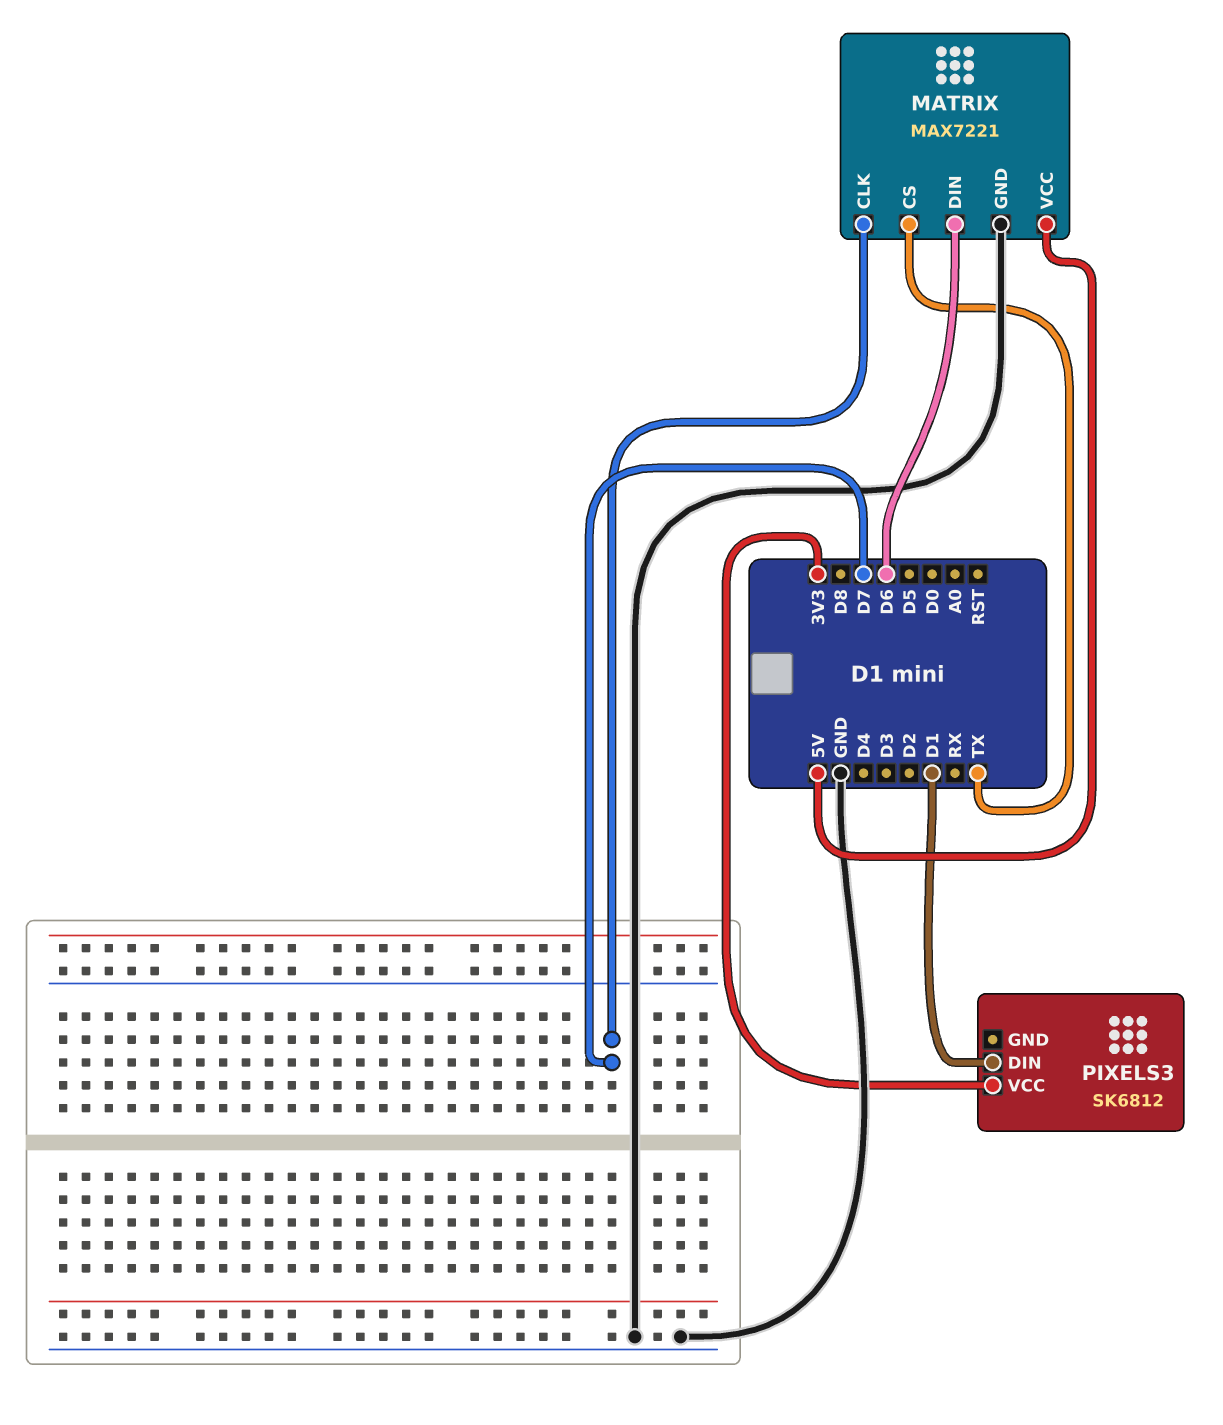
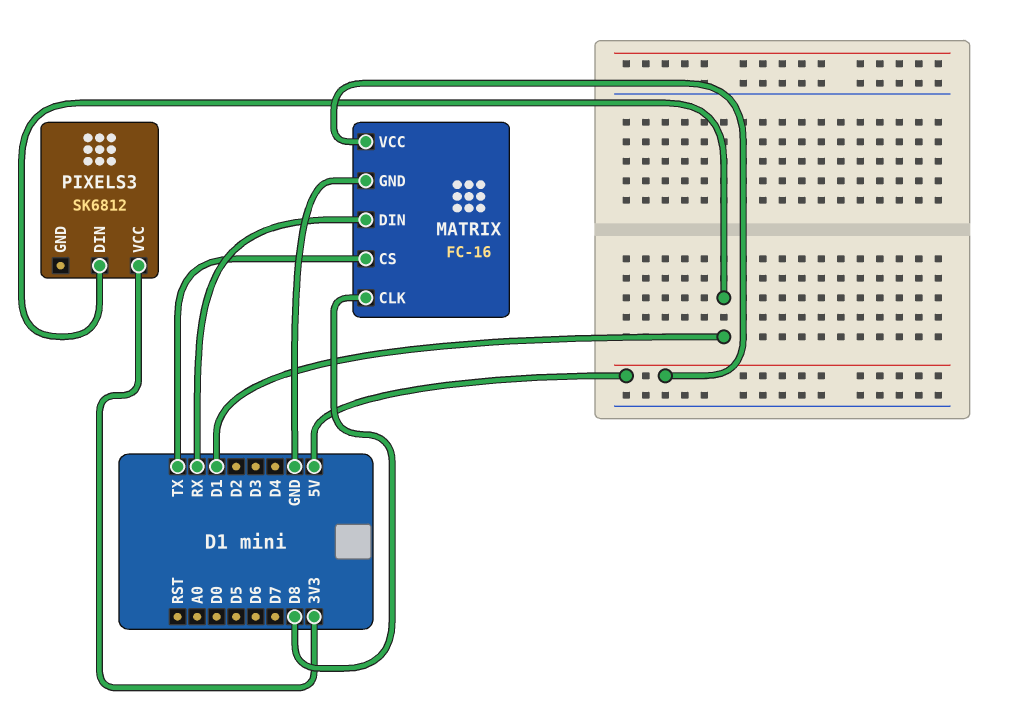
MATRIX: MAX7221 -> FC-16
MATRIX pin CLK: D7 -> D8
MATRIX pin DIN: D6 -> RX

